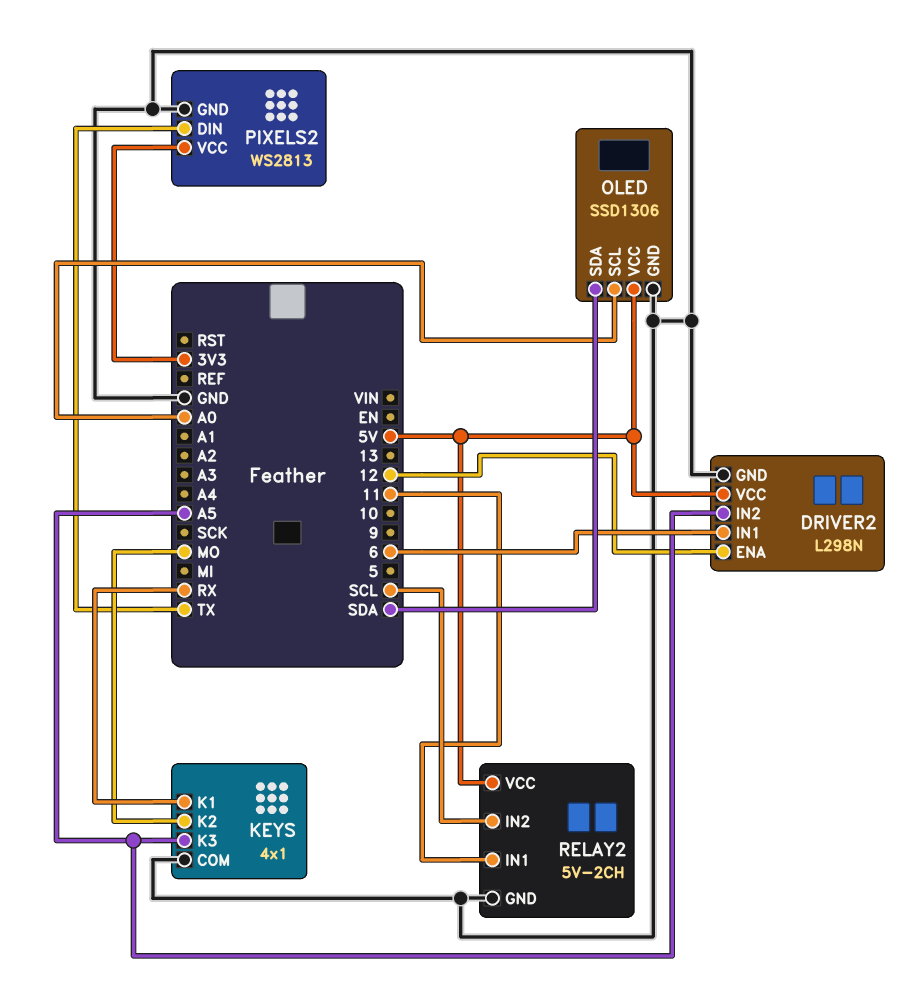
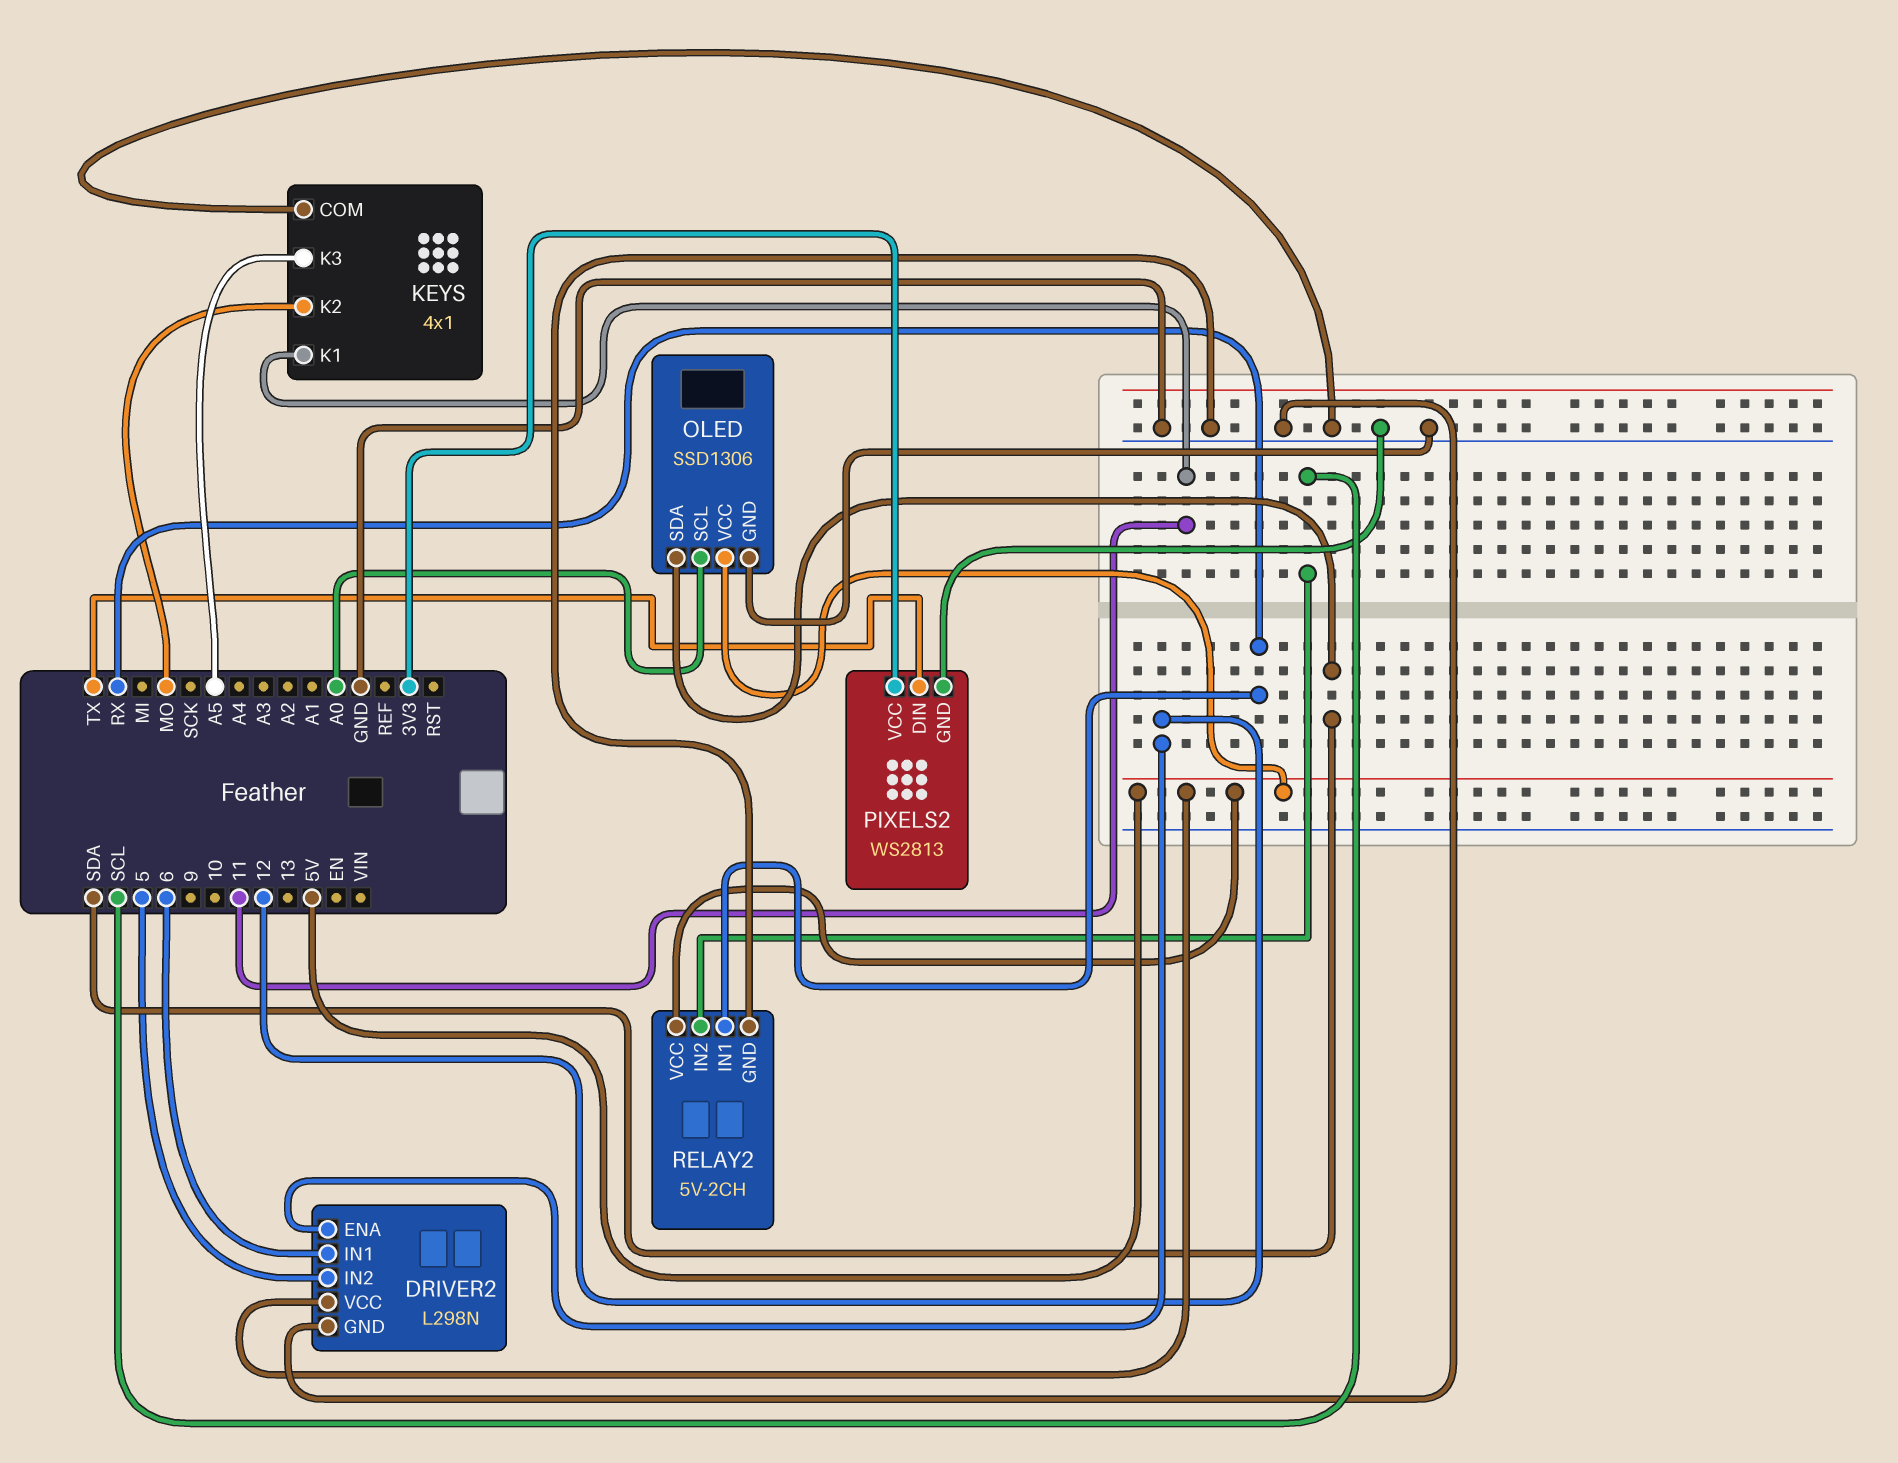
DRIVER2 pin IN2: A5 -> 5
KEYS pin K1: RX -> 11
RELAY2 pin IN1: 11 -> RX

